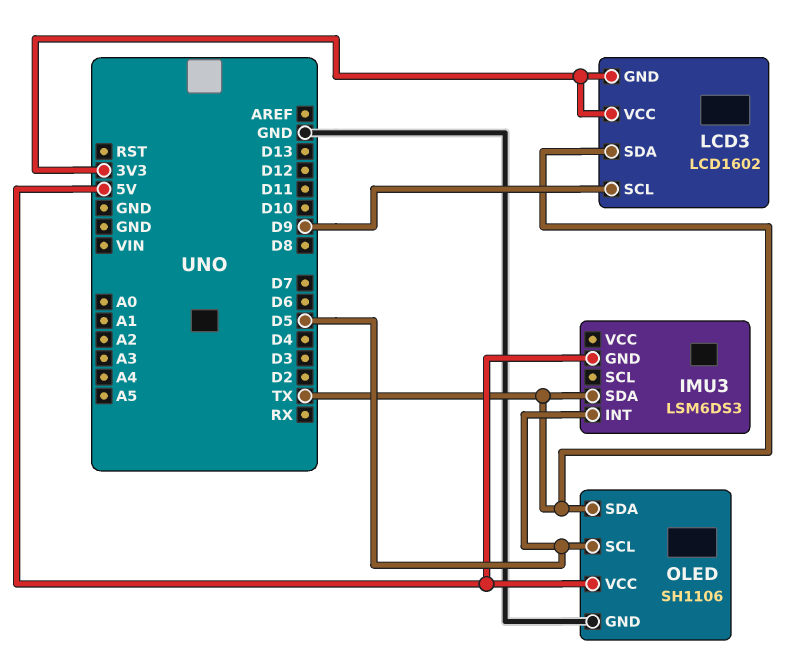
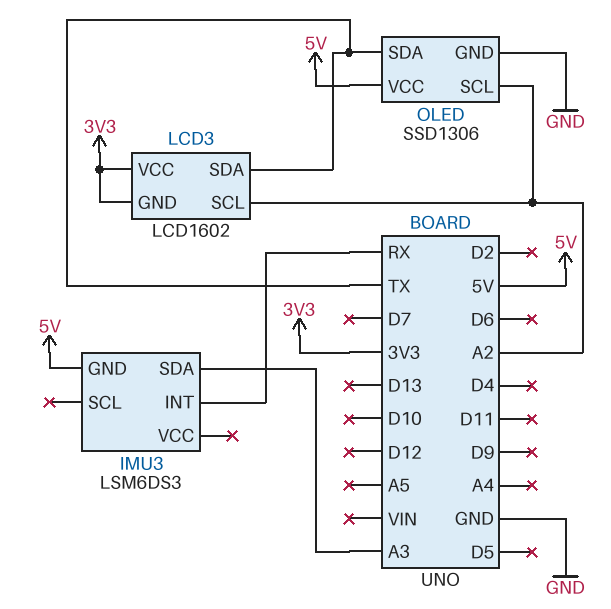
IMU3 pin INT: D5 -> RX
IMU3 pin SDA: TX -> A3
LCD3 pin SCL: D9 -> A2
OLED: SH1106 -> SSD1306
OLED pin SCL: D5 -> A2

